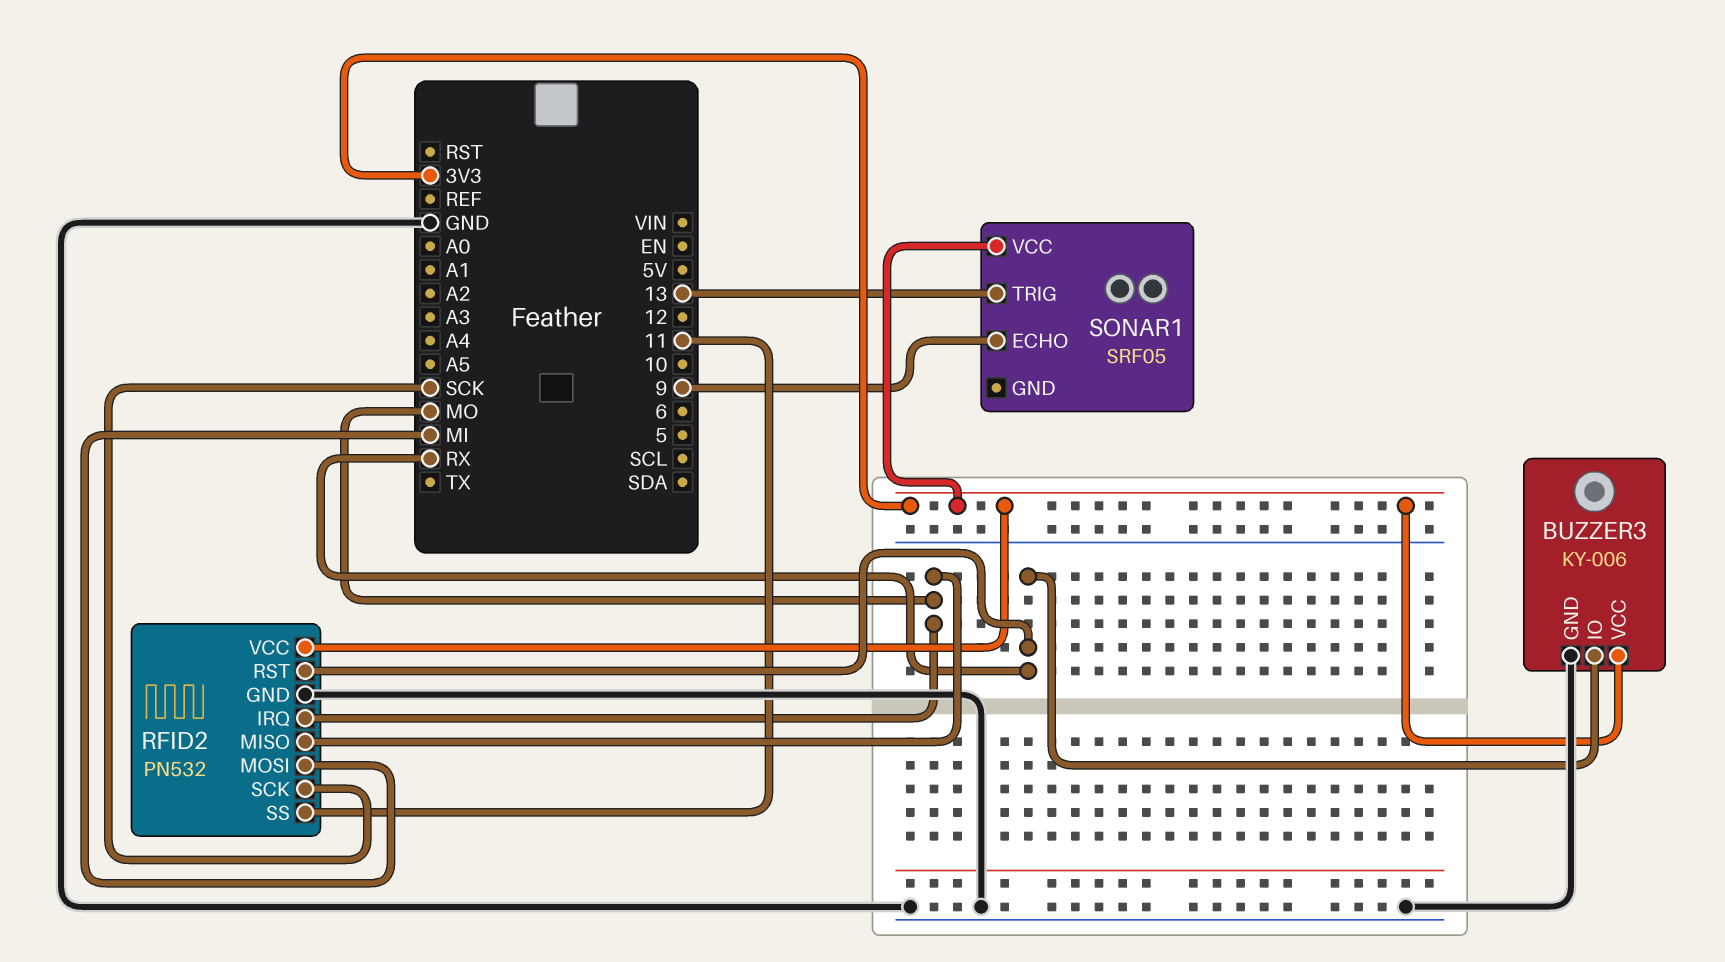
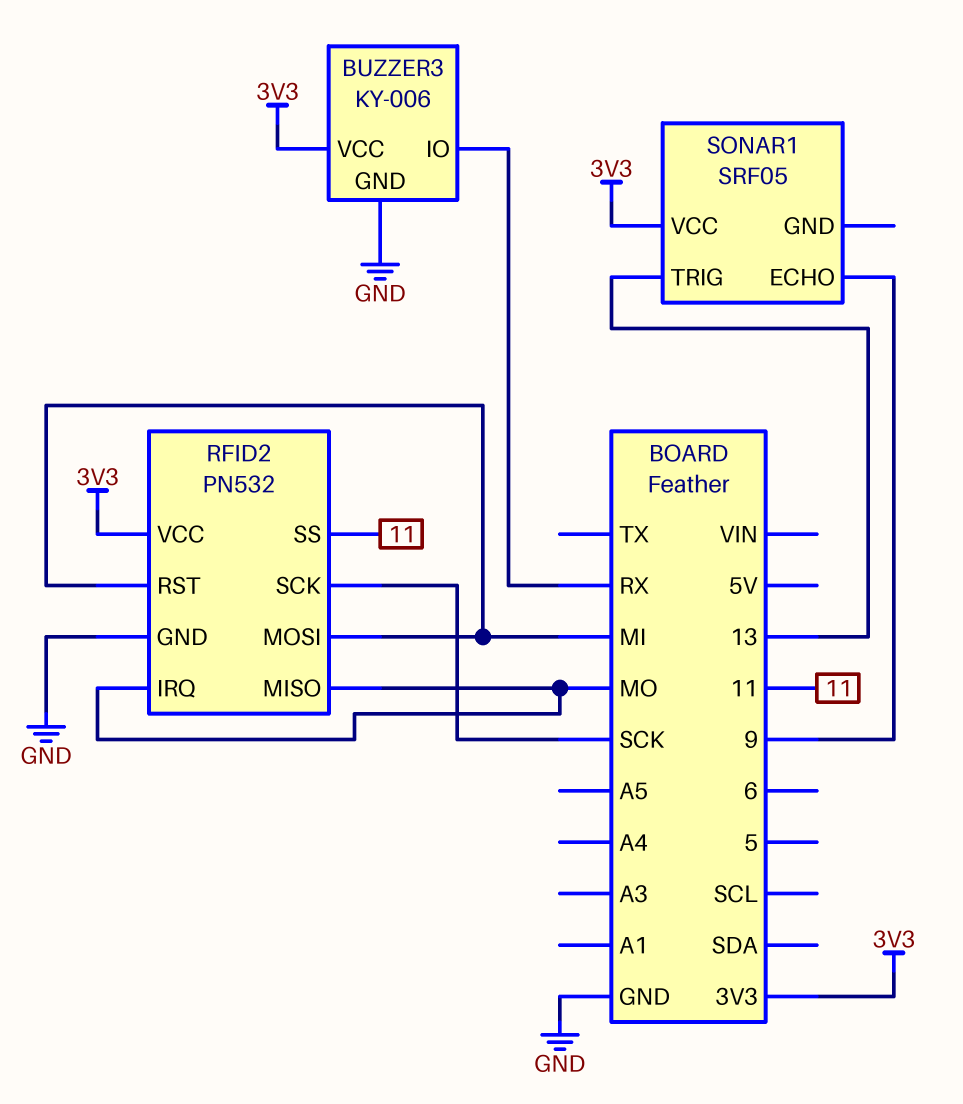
RFID2 pin RST: RX -> MI

